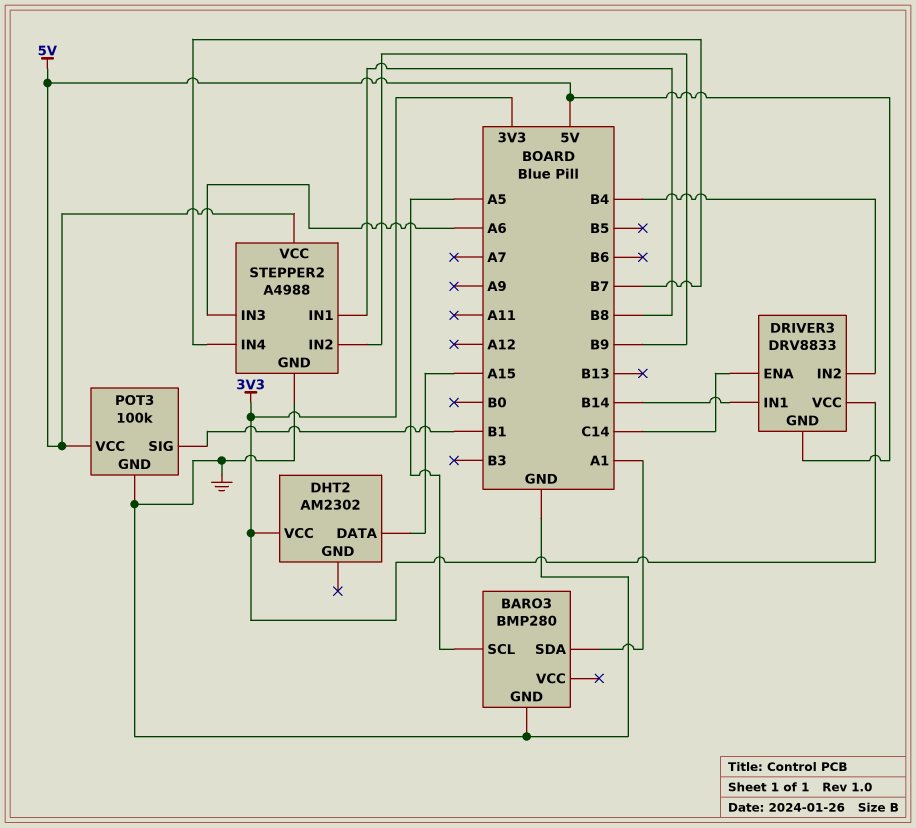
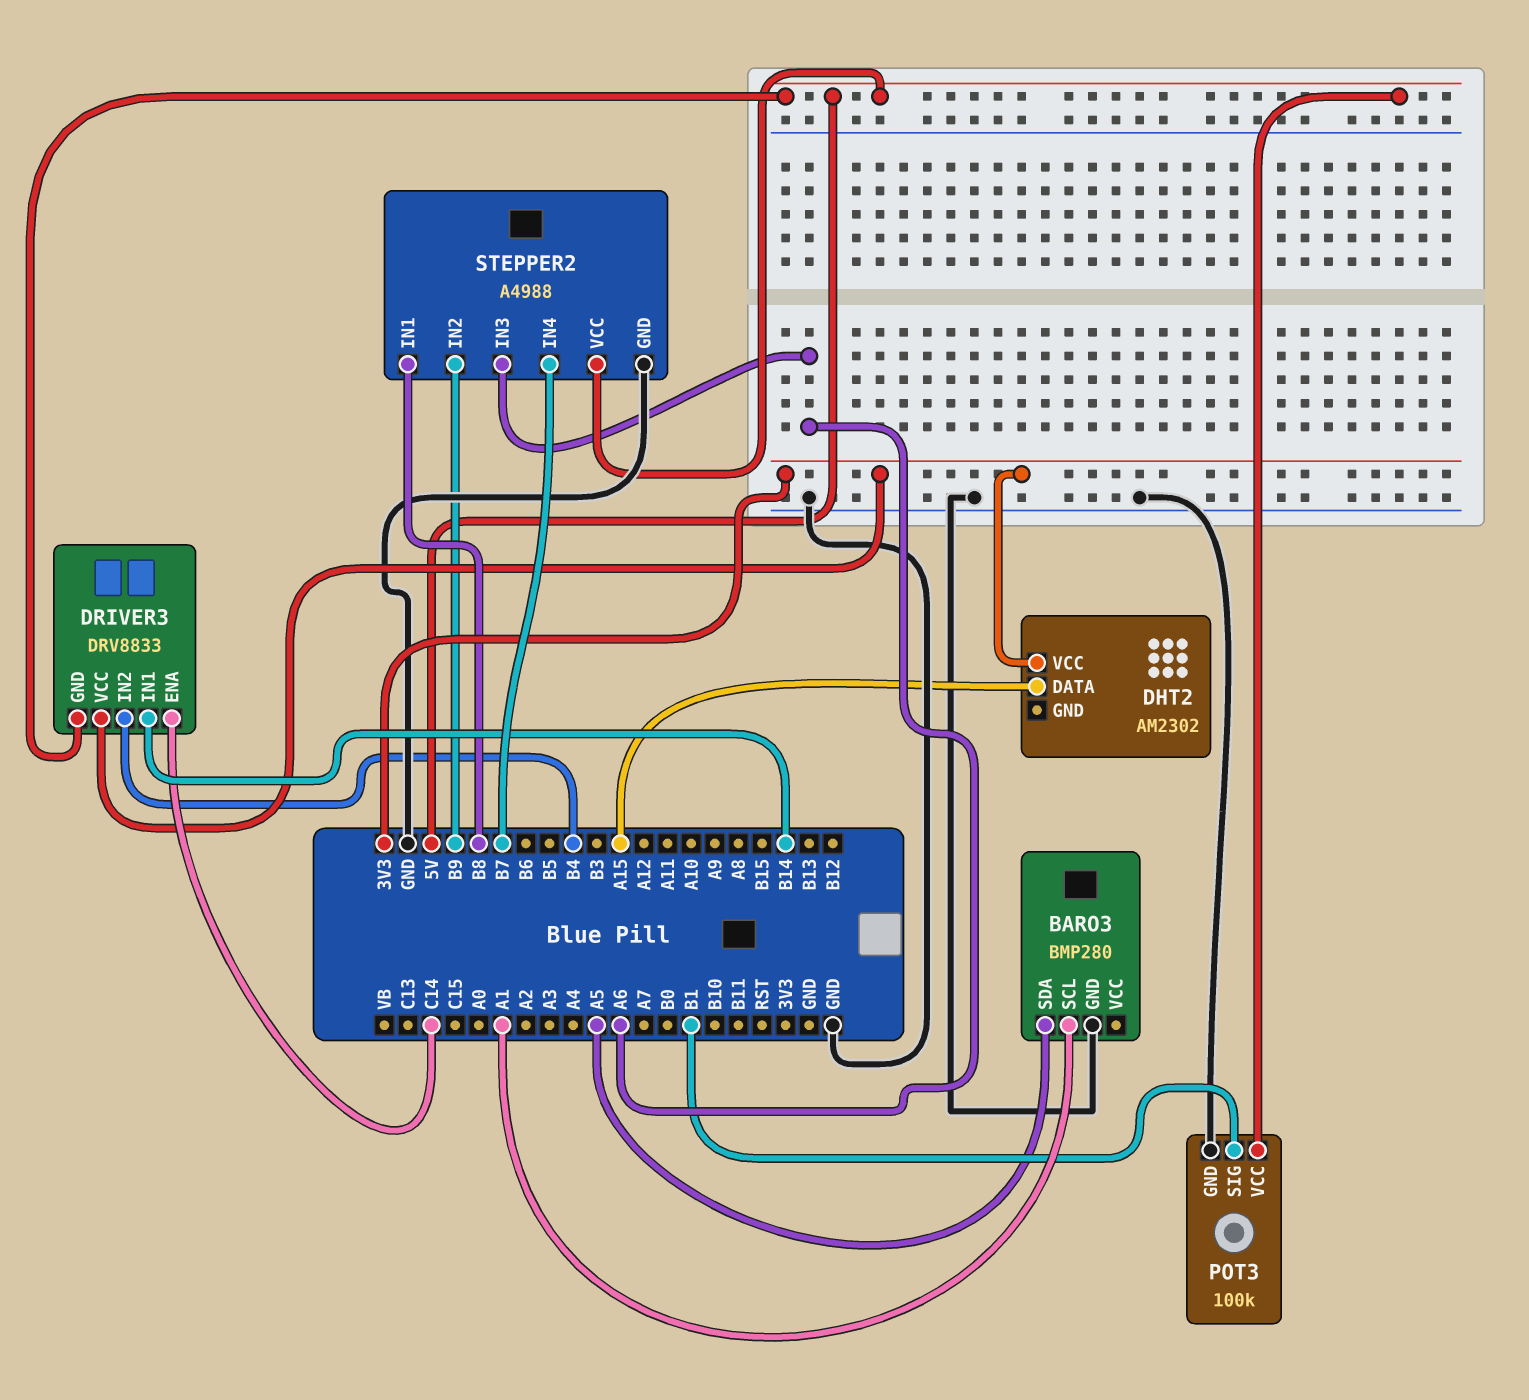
BARO3 pin SCL: A5 -> A1
BARO3 pin SDA: A1 -> A5

